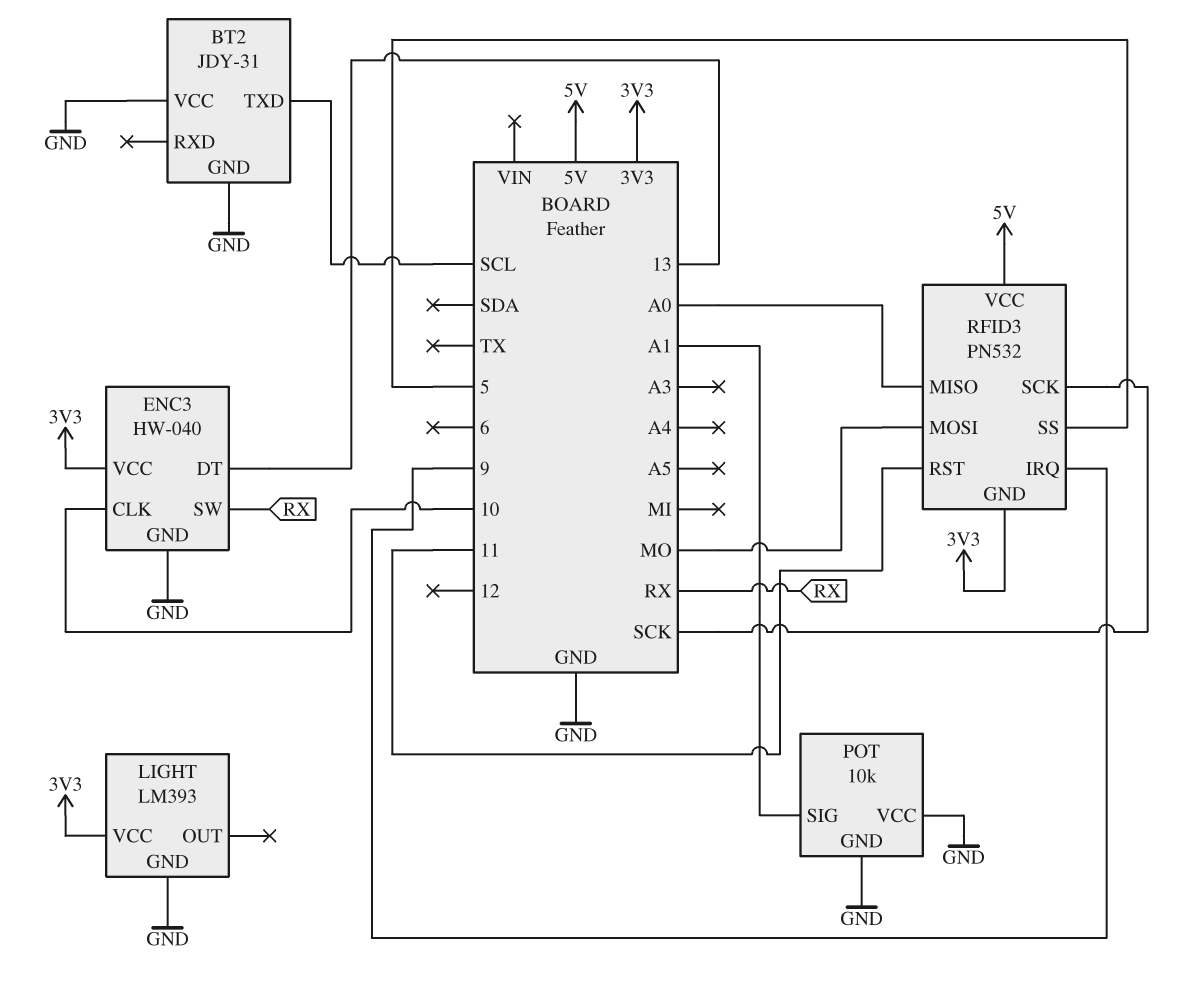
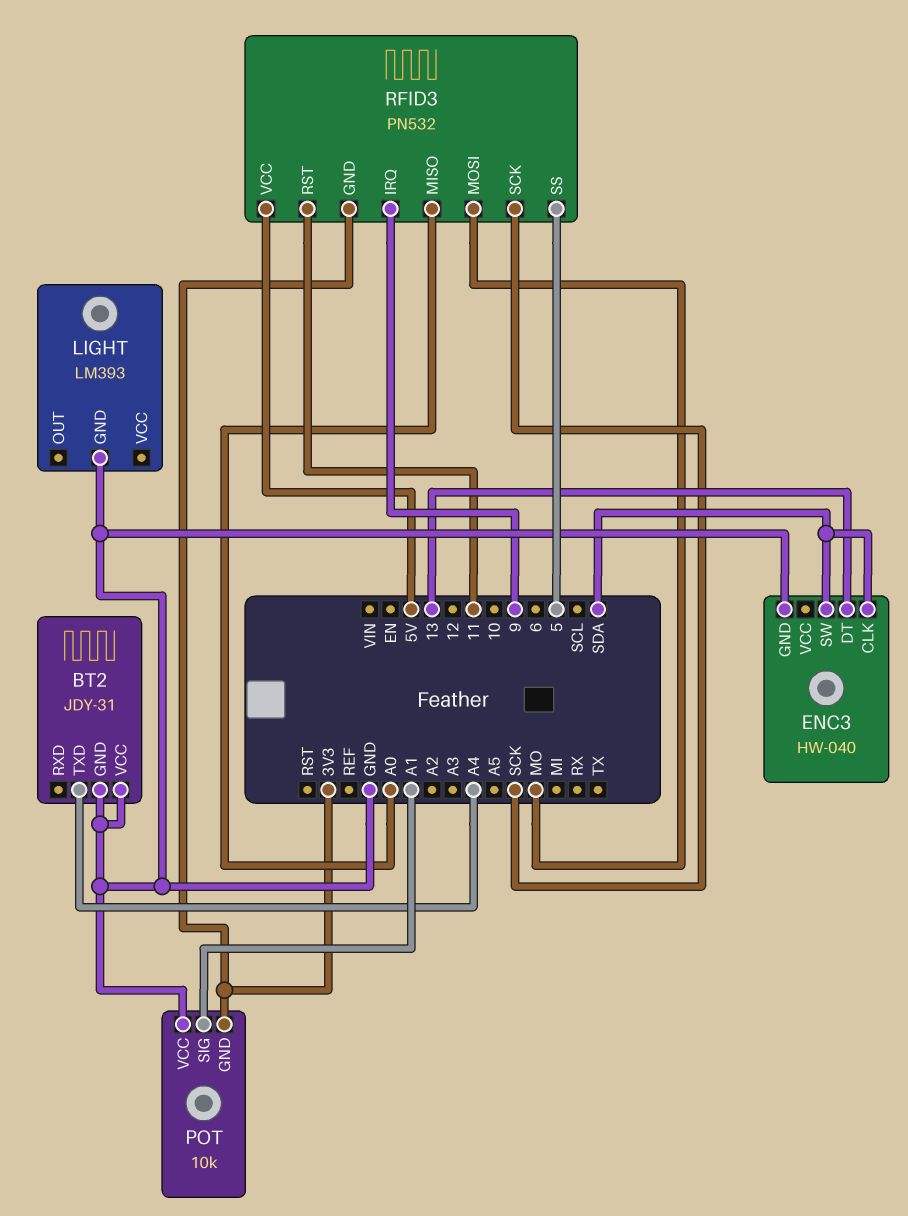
BT2 pin TXD: SCL -> A4
ENC3 pin CLK: 10 -> SDA
ENC3 pin SW: RX -> SDA
ENC3 pin VCC: 3V3 -> none
LIGHT pin VCC: 3V3 -> none
POT pin GND: GND -> 3V3

